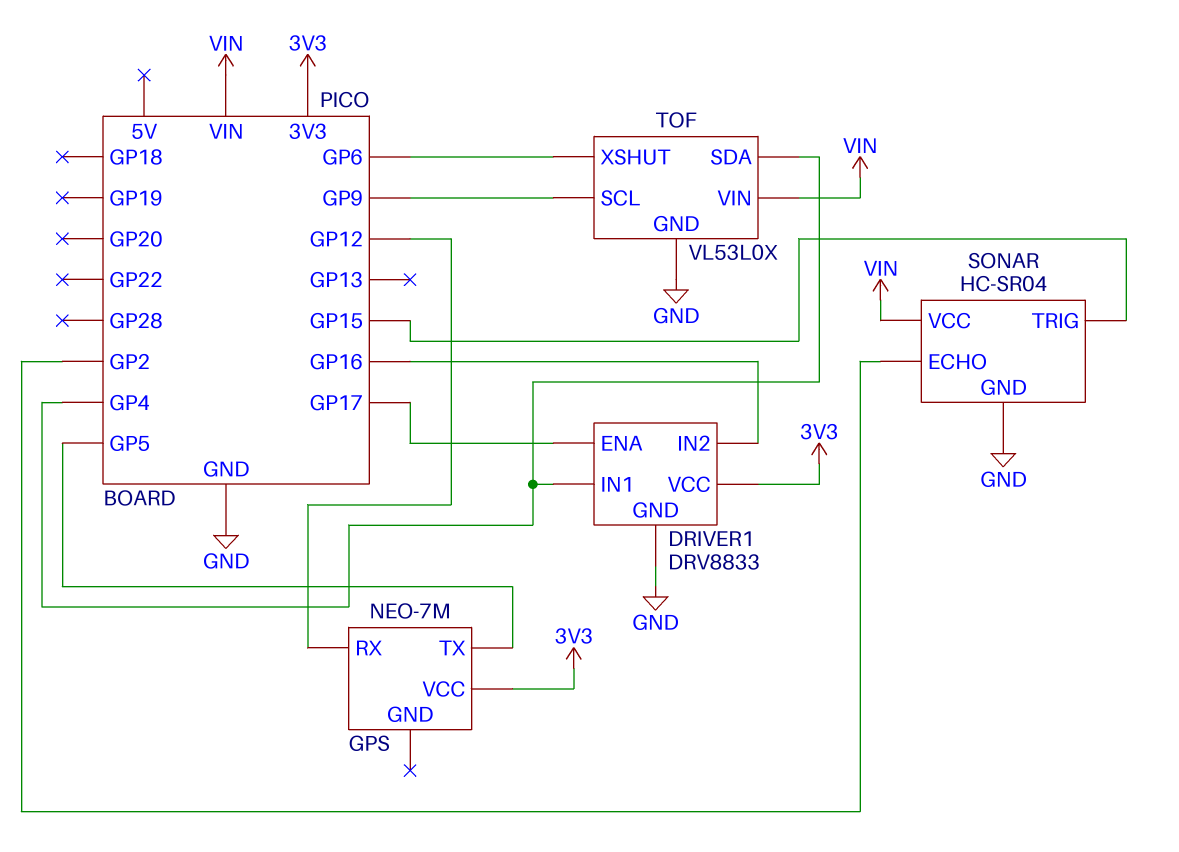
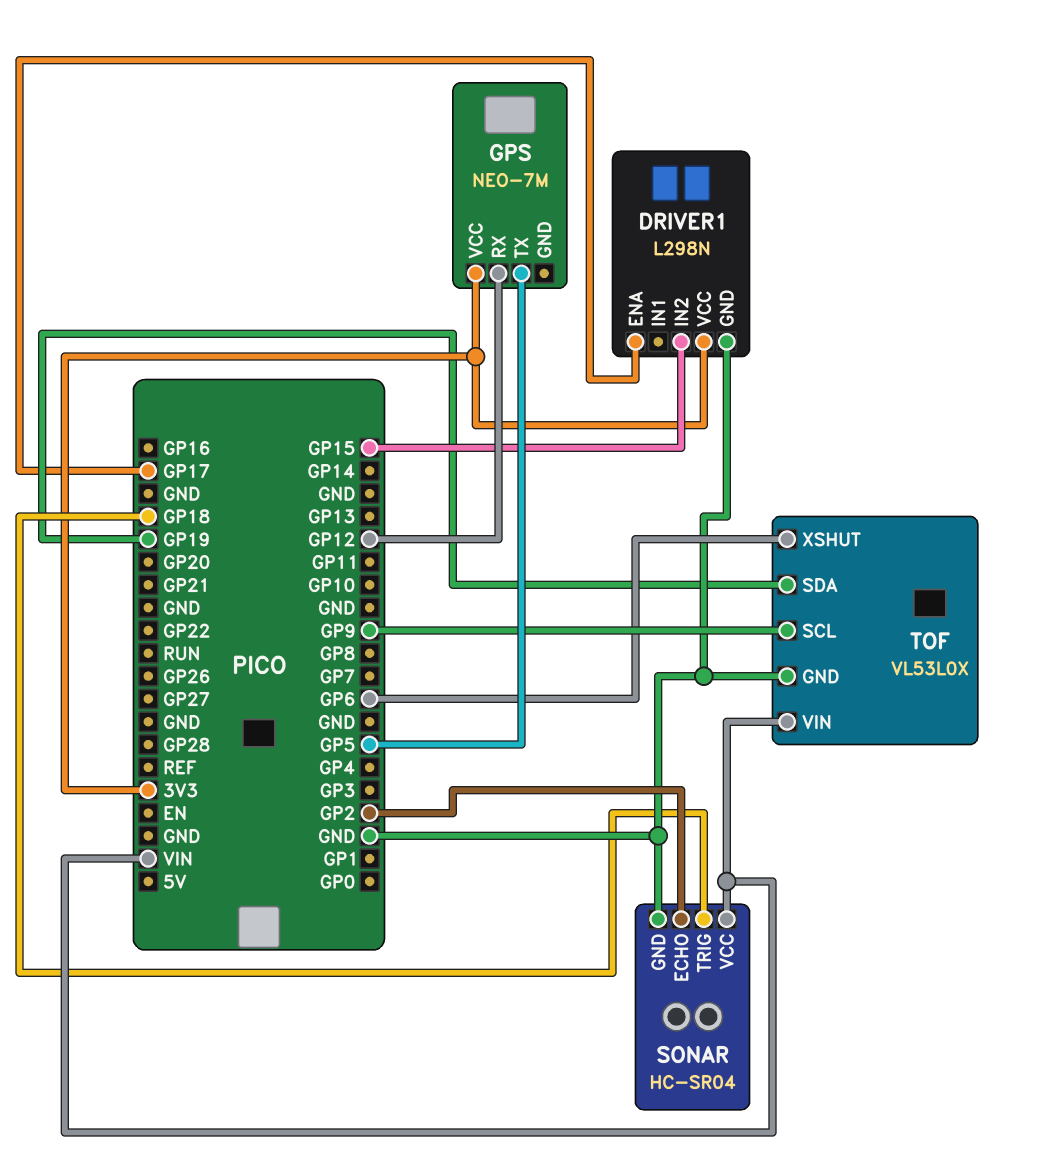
DRIVER1: DRV8833 -> L298N
DRIVER1 pin IN1: GP4 -> none
DRIVER1 pin IN2: GP16 -> GP15
SONAR pin TRIG: GP15 -> GP18
TOF pin SDA: GP4 -> GP19

